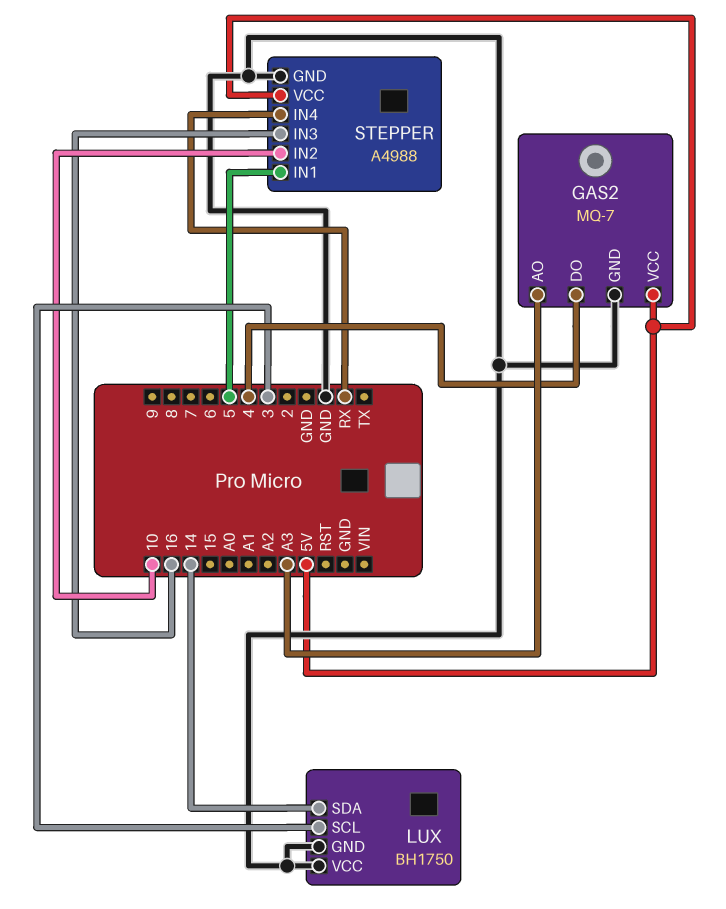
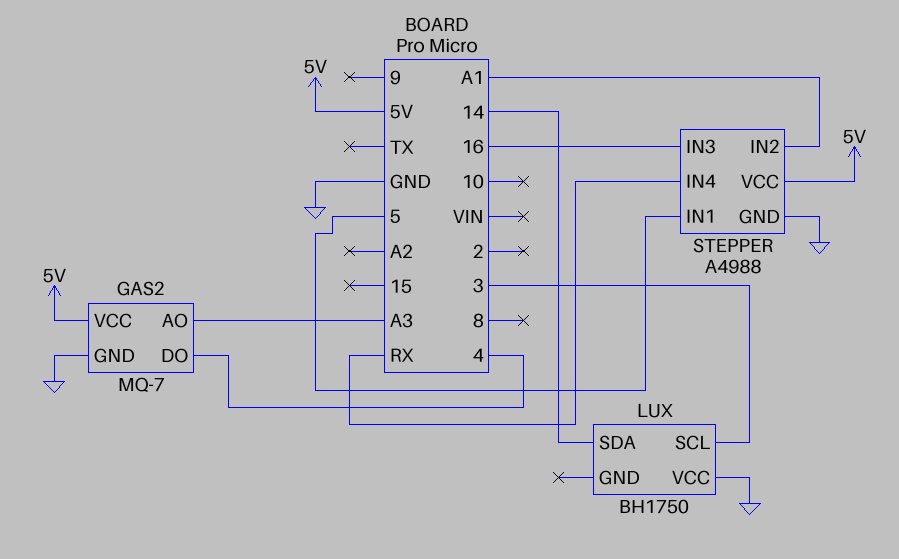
LUX pin GND: GND -> none
STEPPER pin IN2: 10 -> A1

